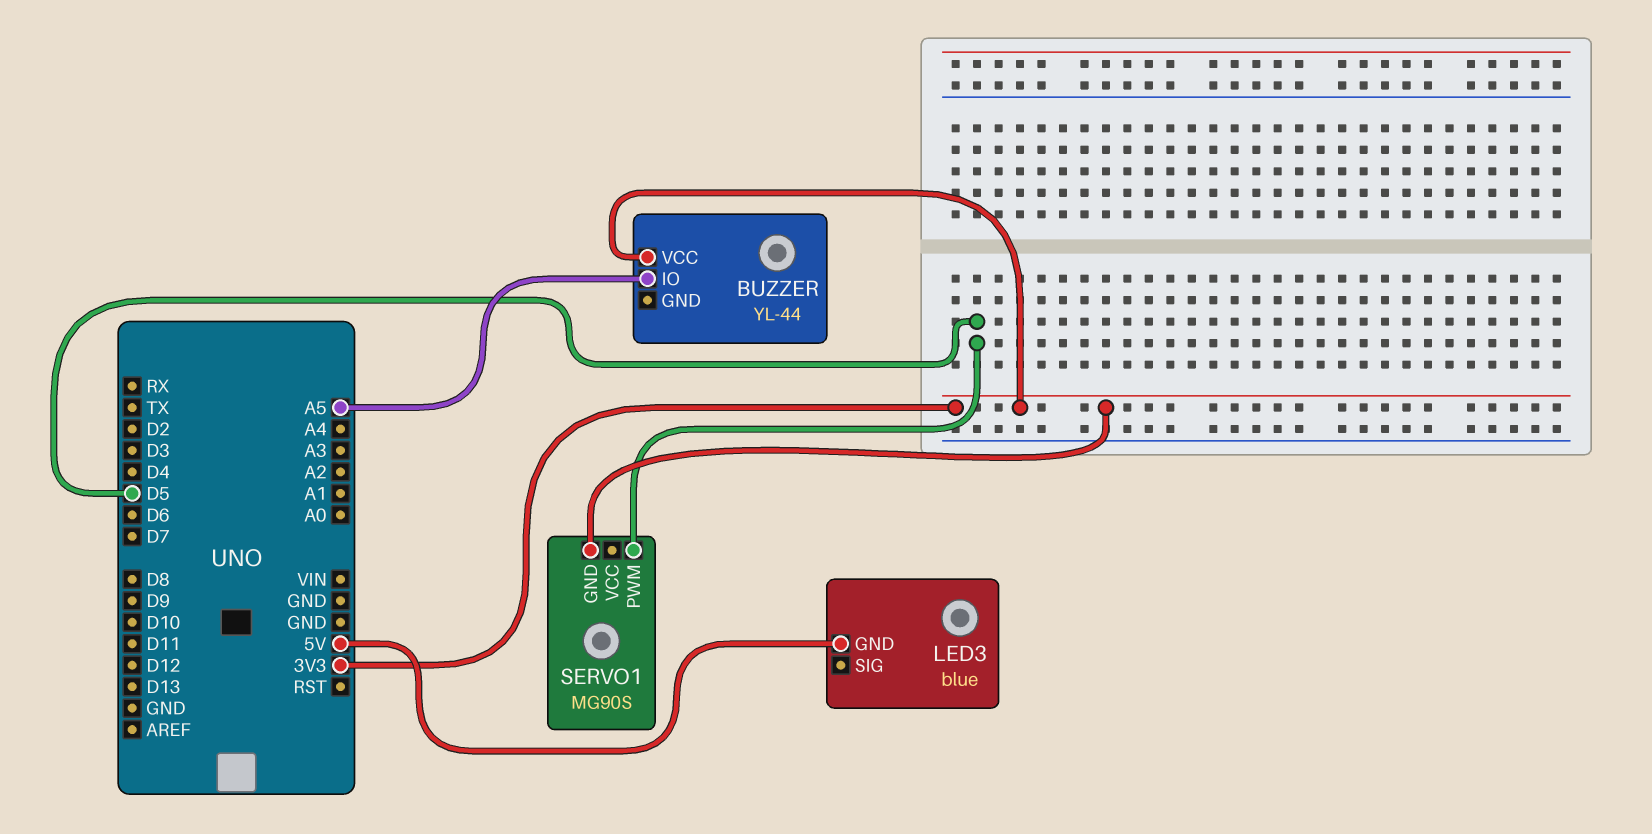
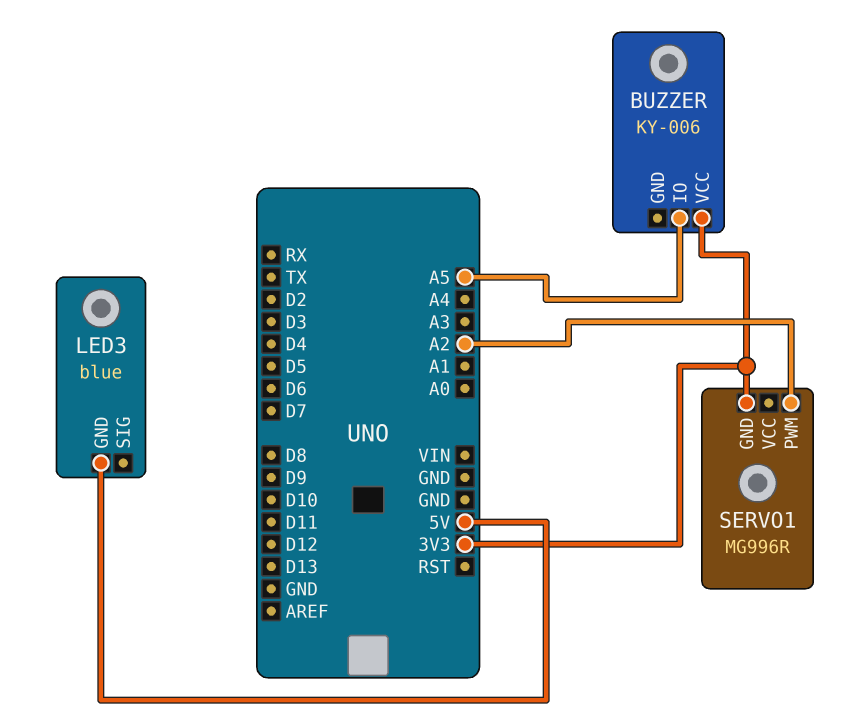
BUZZER: YL-44 -> KY-006
SERVO1: MG90S -> MG996R
SERVO1 pin PWM: D5 -> A2

